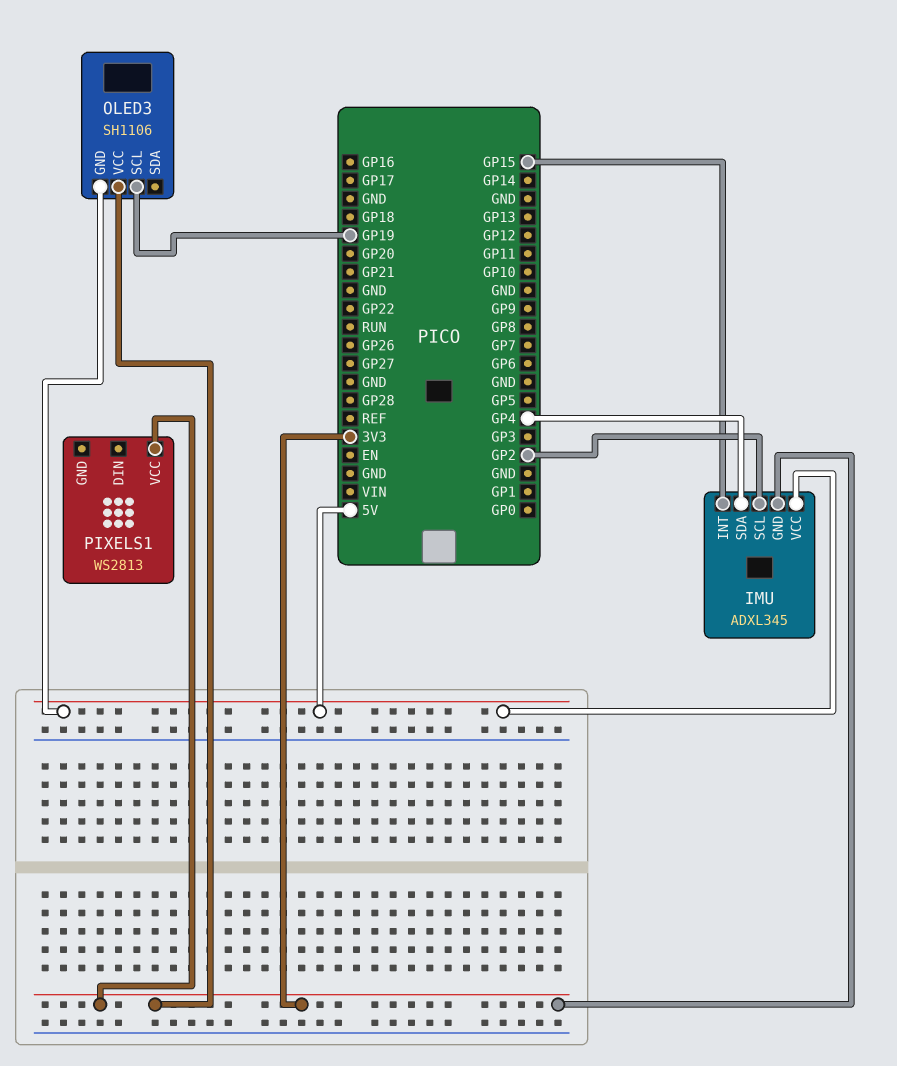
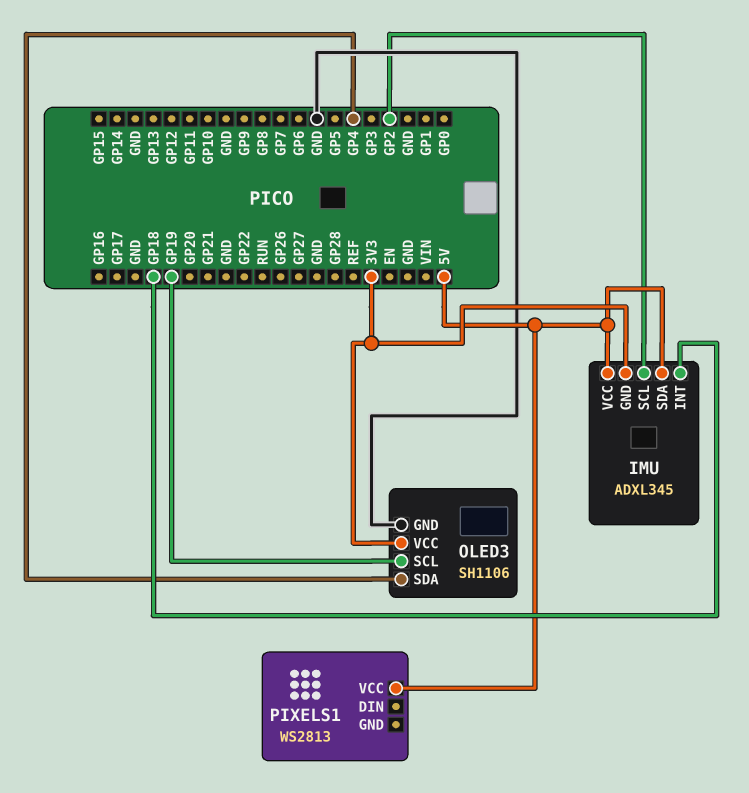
IMU pin INT: GP15 -> GP18
IMU pin SDA: GP4 -> 5V
OLED3 pin GND: 5V -> GND
OLED3 pin SDA: none -> GP4
PIXELS1 pin VCC: 3V3 -> 5V

